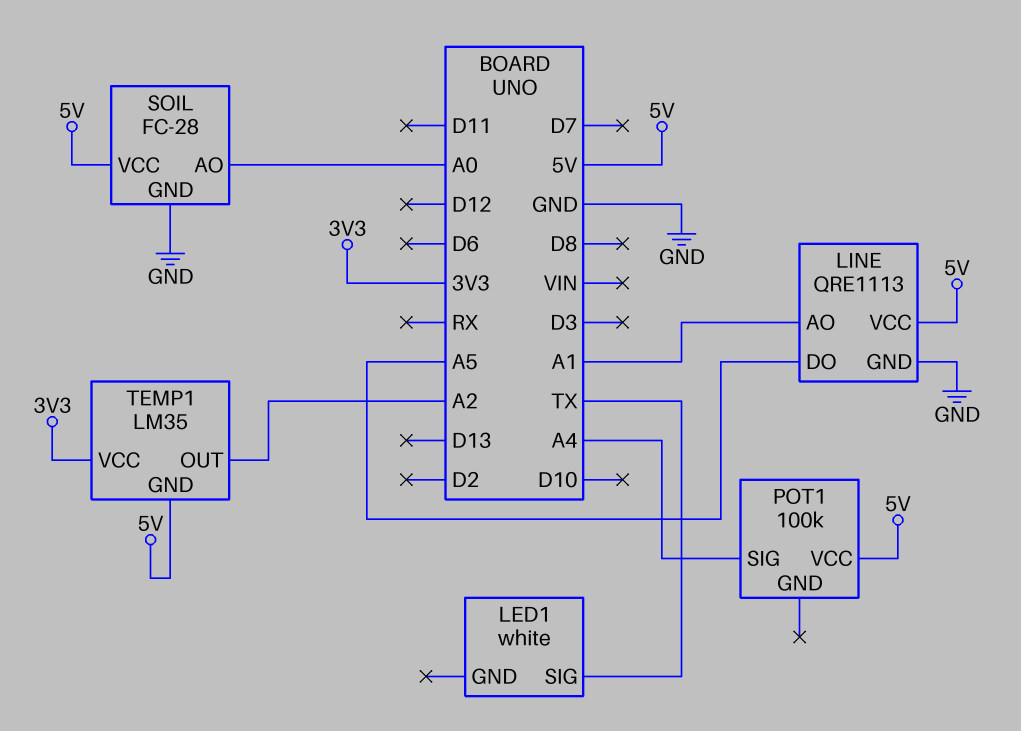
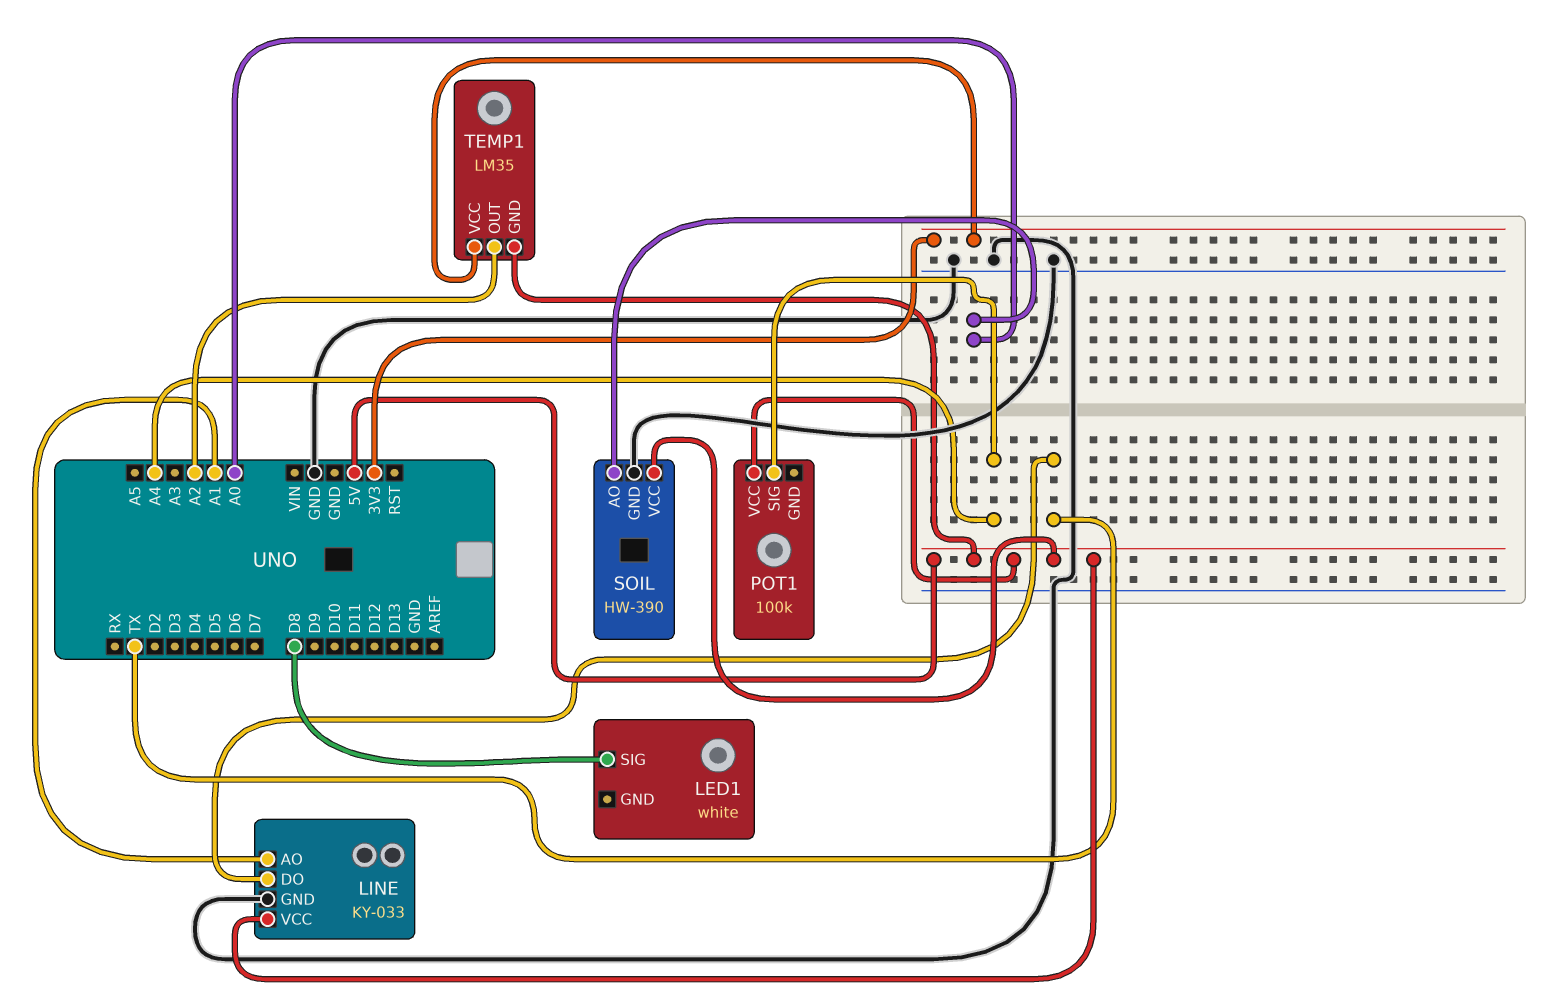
LED1 pin SIG: TX -> D8
LINE: QRE1113 -> KY-033
LINE pin DO: A5 -> TX
SOIL: FC-28 -> HW-390

